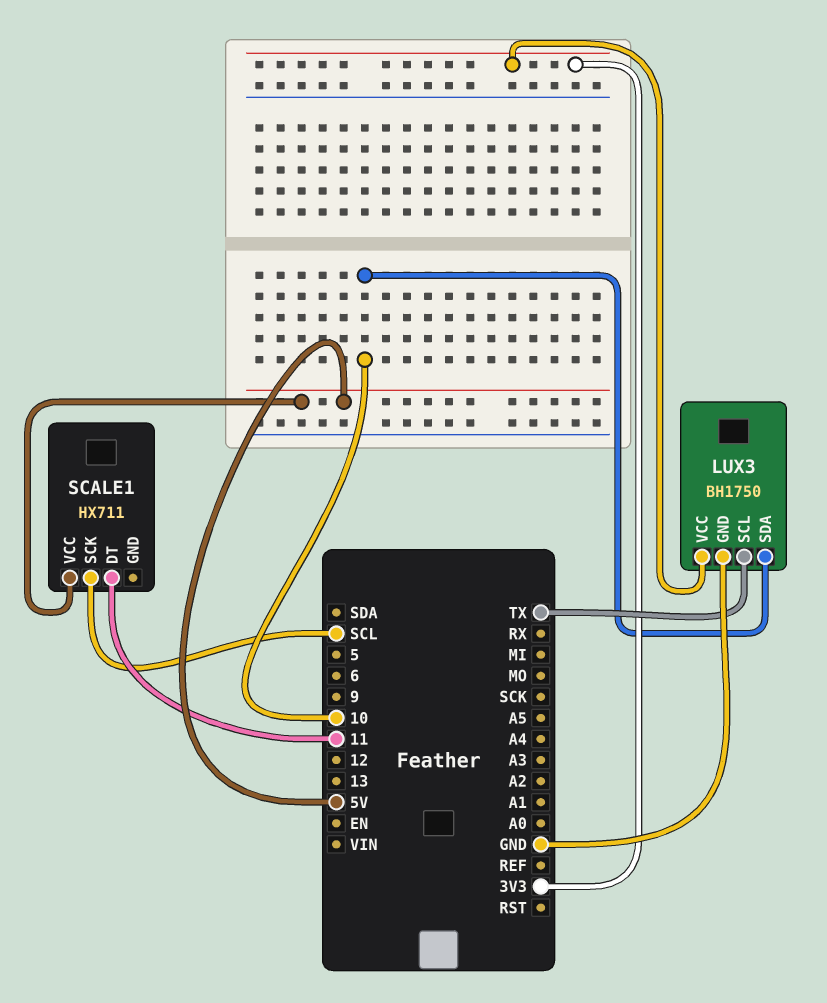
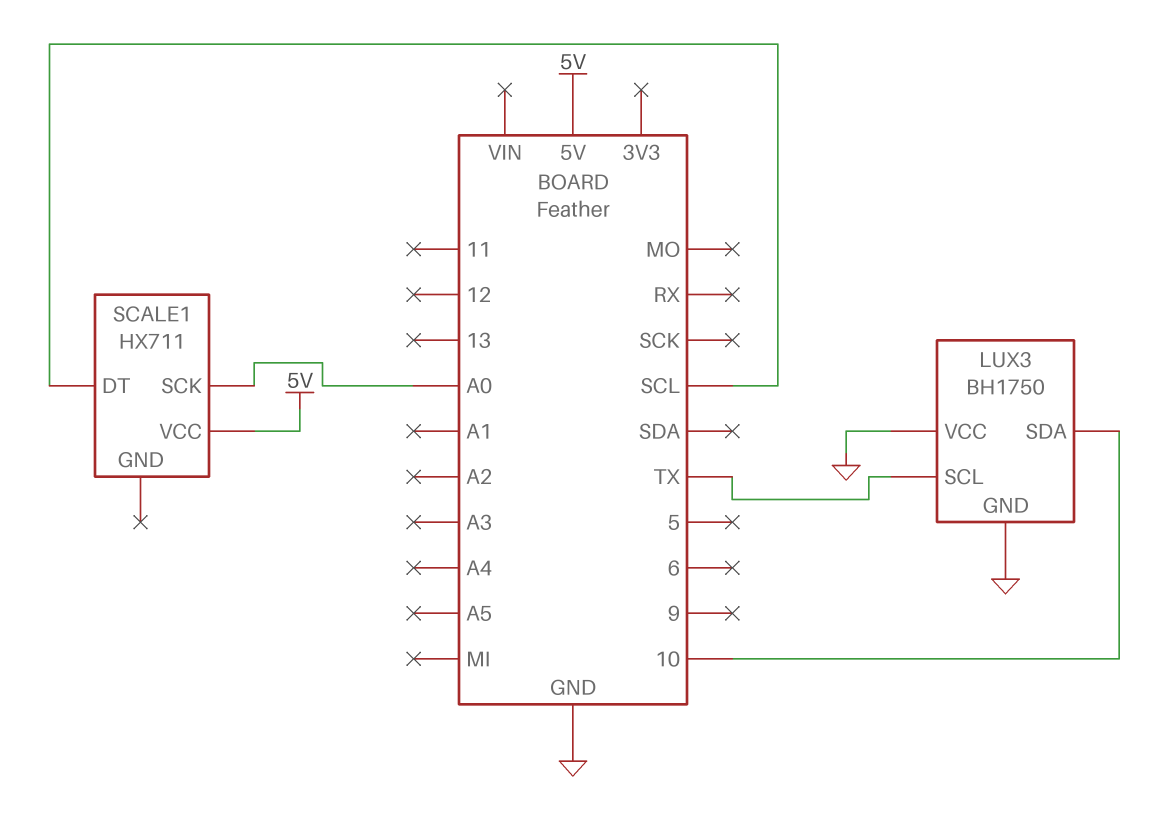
LUX3 pin VCC: 3V3 -> GND
SCALE1 pin DT: 11 -> SCL
SCALE1 pin SCK: SCL -> A0

